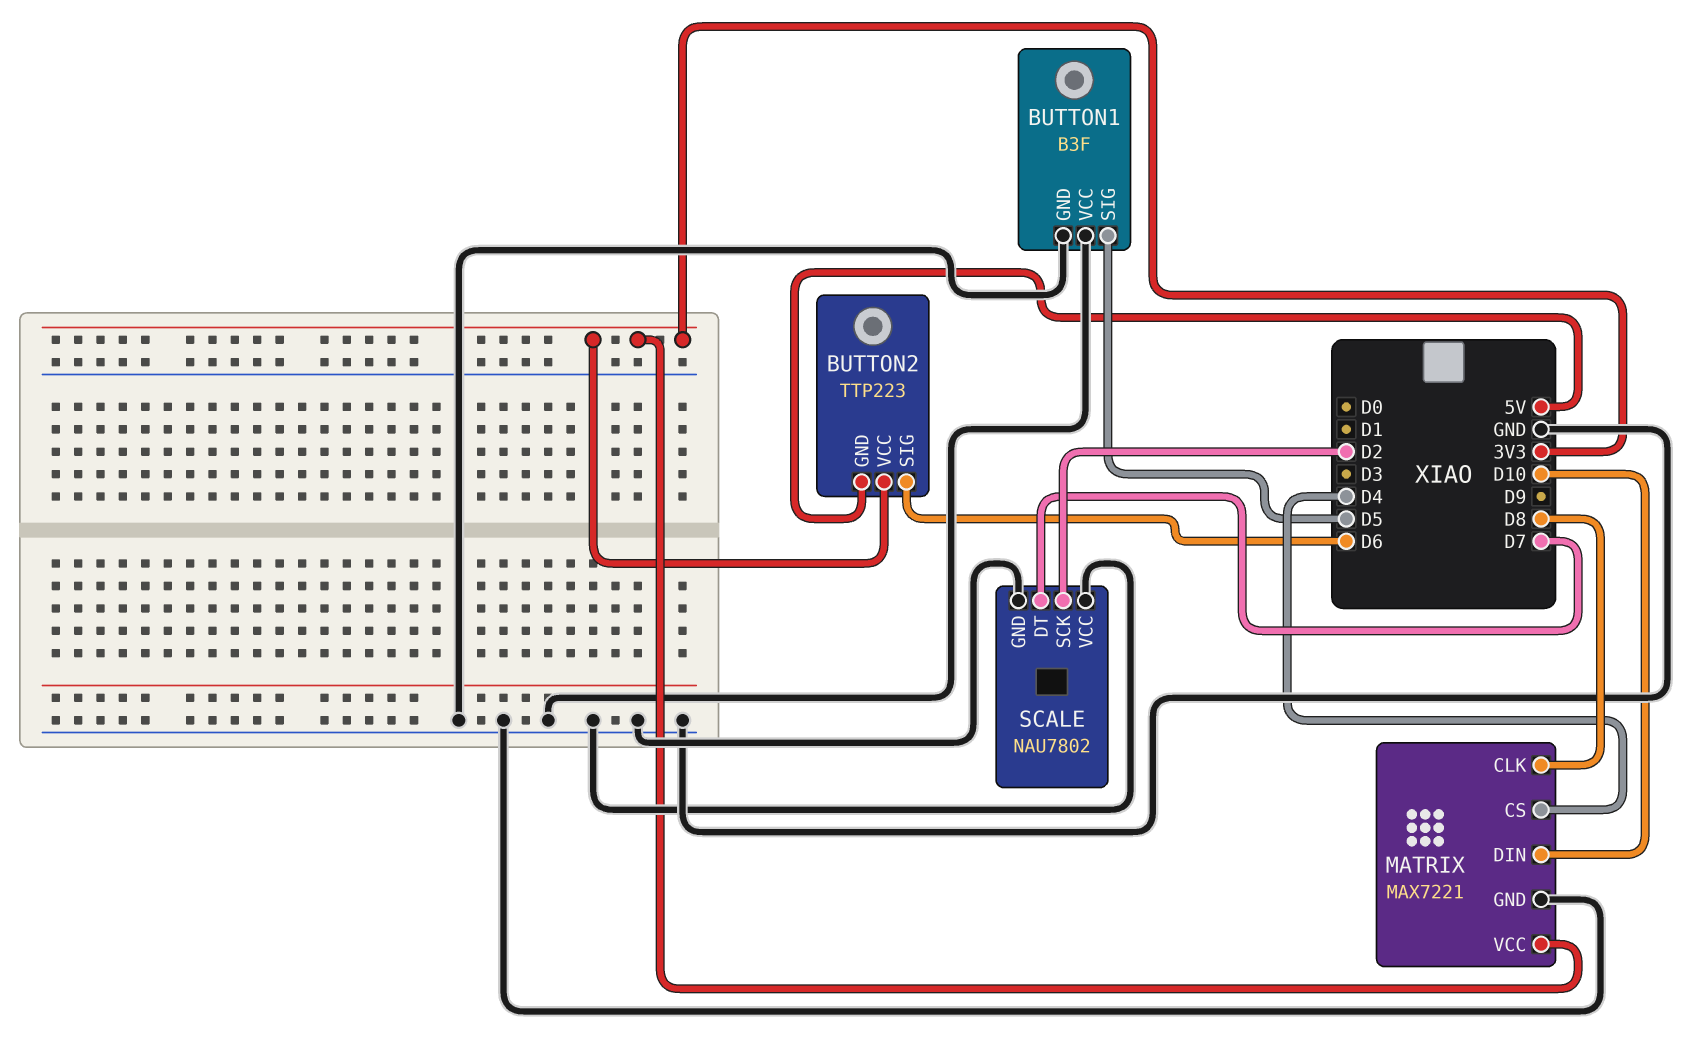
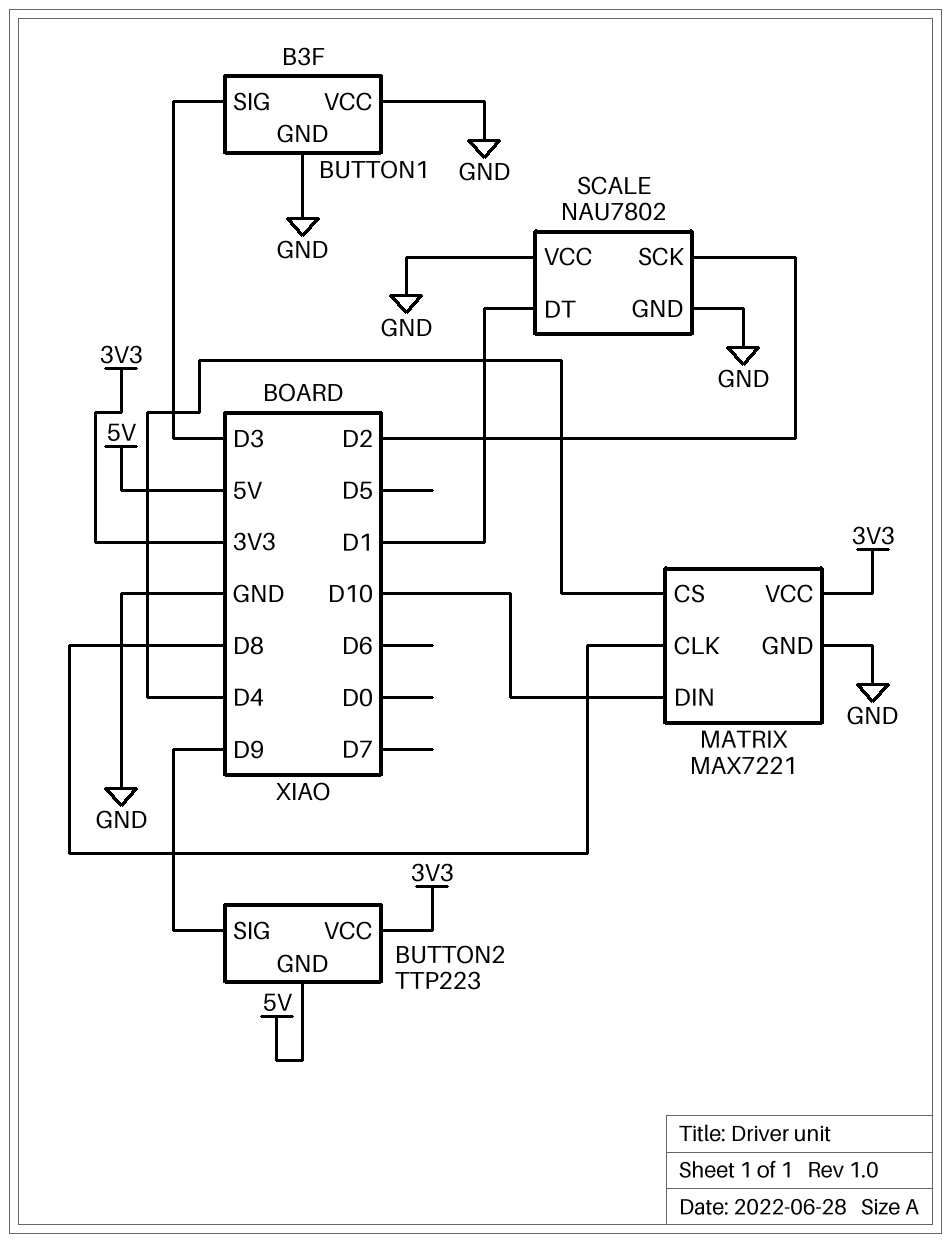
BUTTON1 pin SIG: D5 -> D3
BUTTON2 pin SIG: D6 -> D9
SCALE pin DT: D7 -> D1

